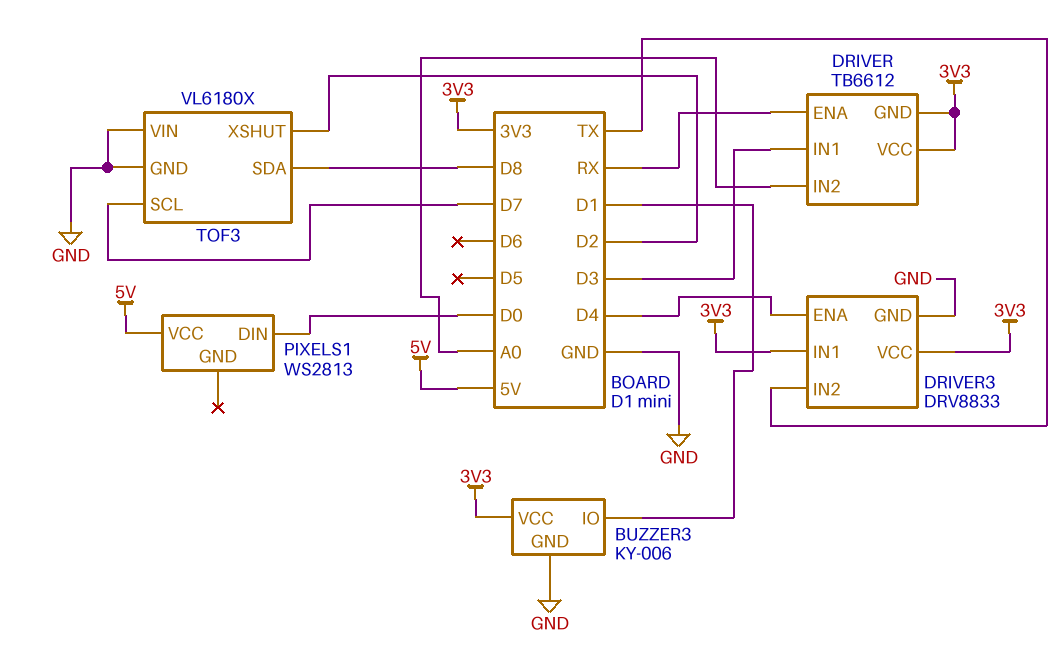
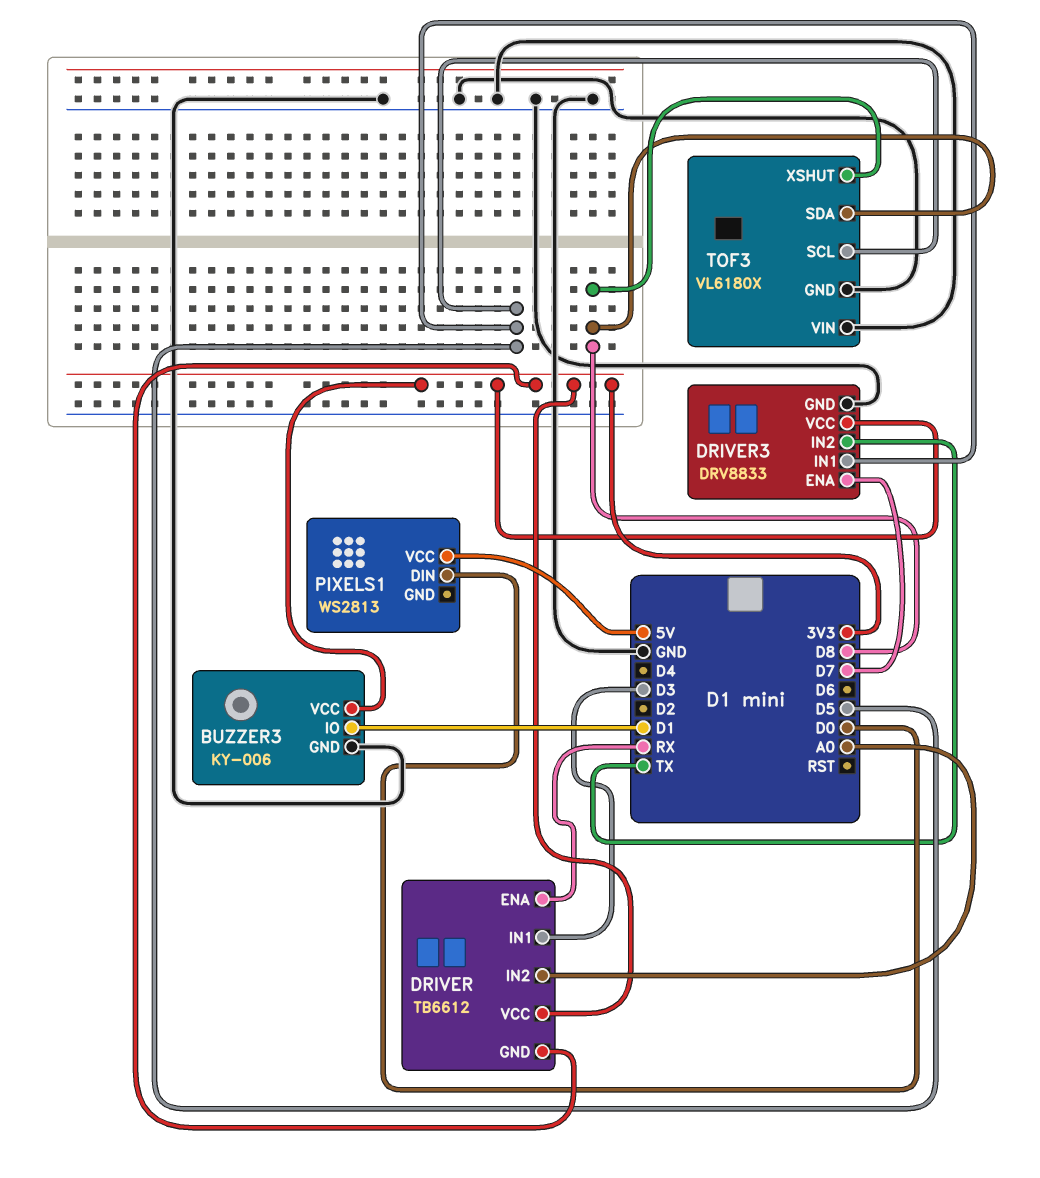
DRIVER3 pin ENA: D4 -> D7
DRIVER3 pin IN1: 3V3 -> D5
TOF3 pin SCL: D7 -> D5
TOF3 pin XSHUT: D2 -> D8

